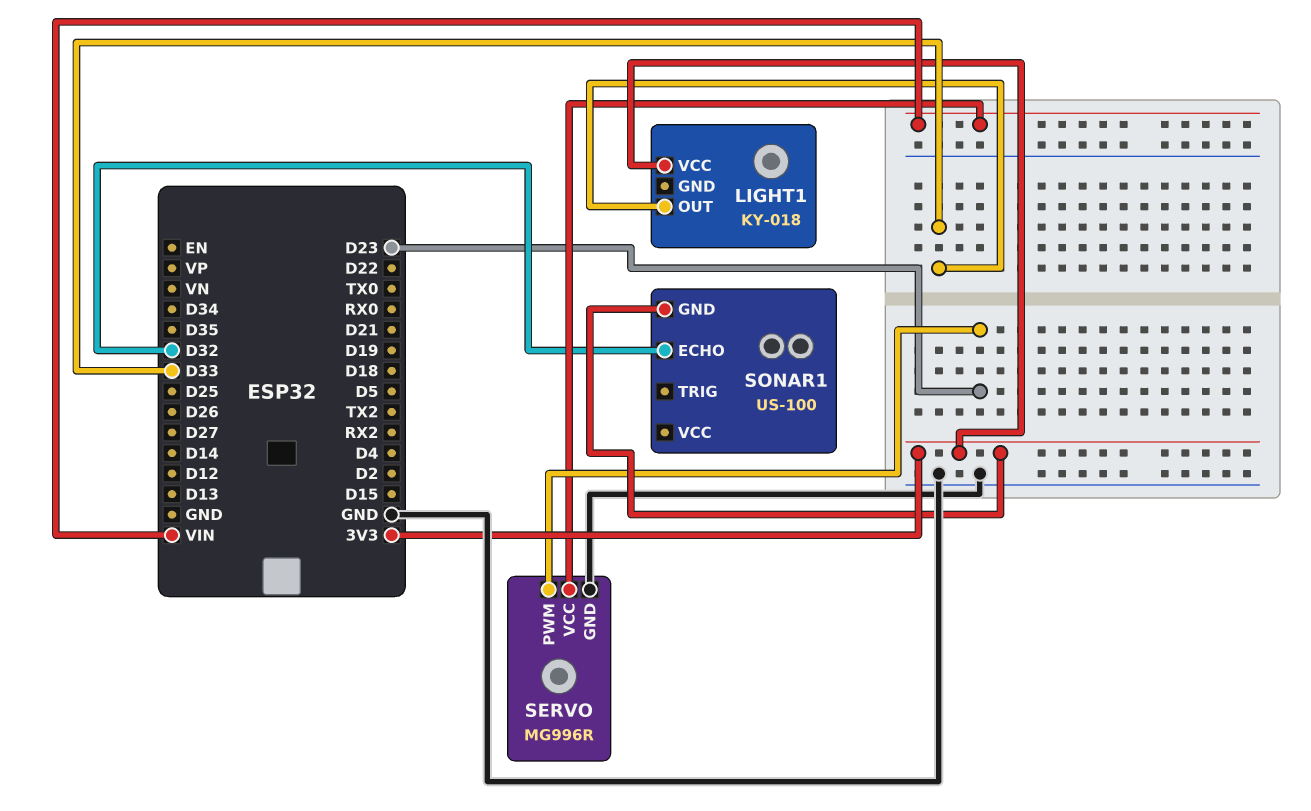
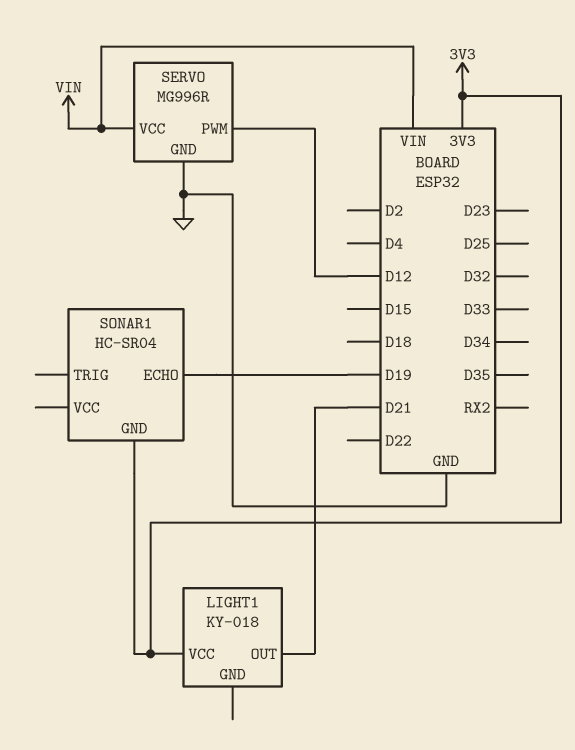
LIGHT1 pin OUT: D33 -> D21
SERVO pin PWM: D23 -> D12
SONAR1: US-100 -> HC-SR04
SONAR1 pin ECHO: D32 -> D19

